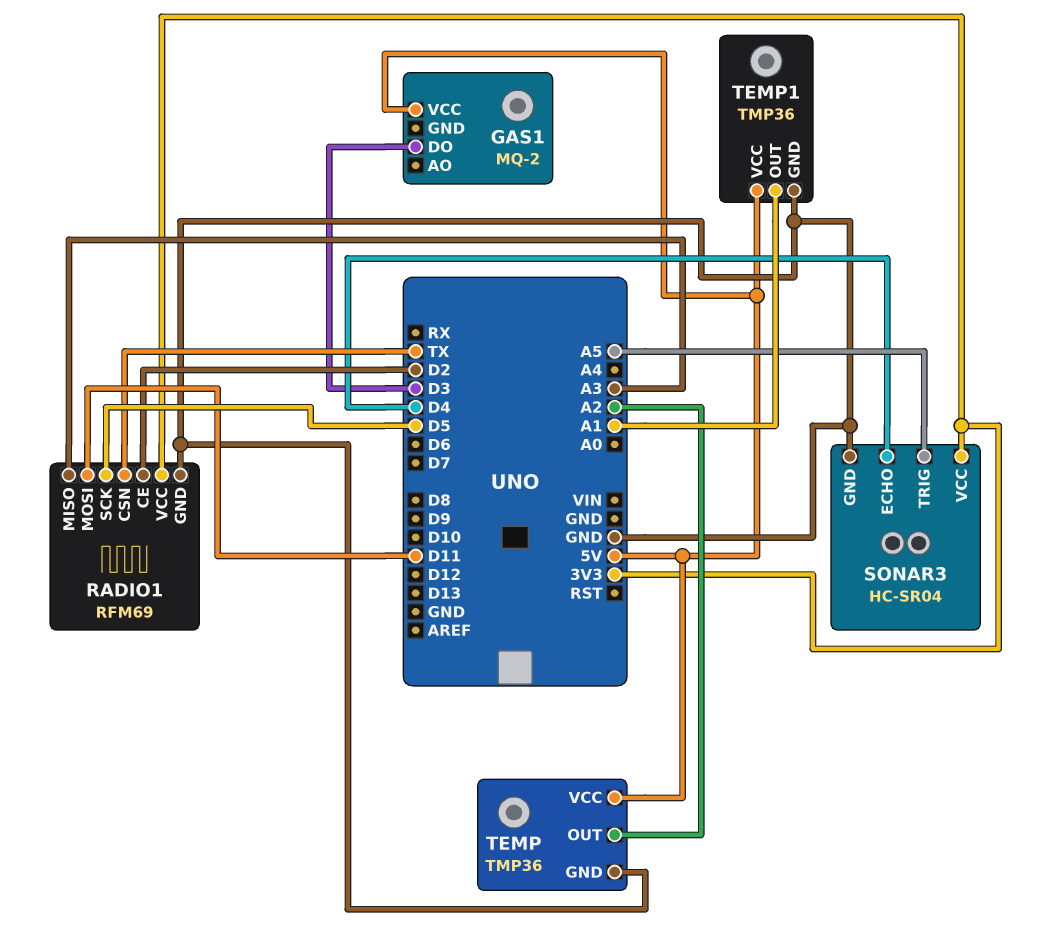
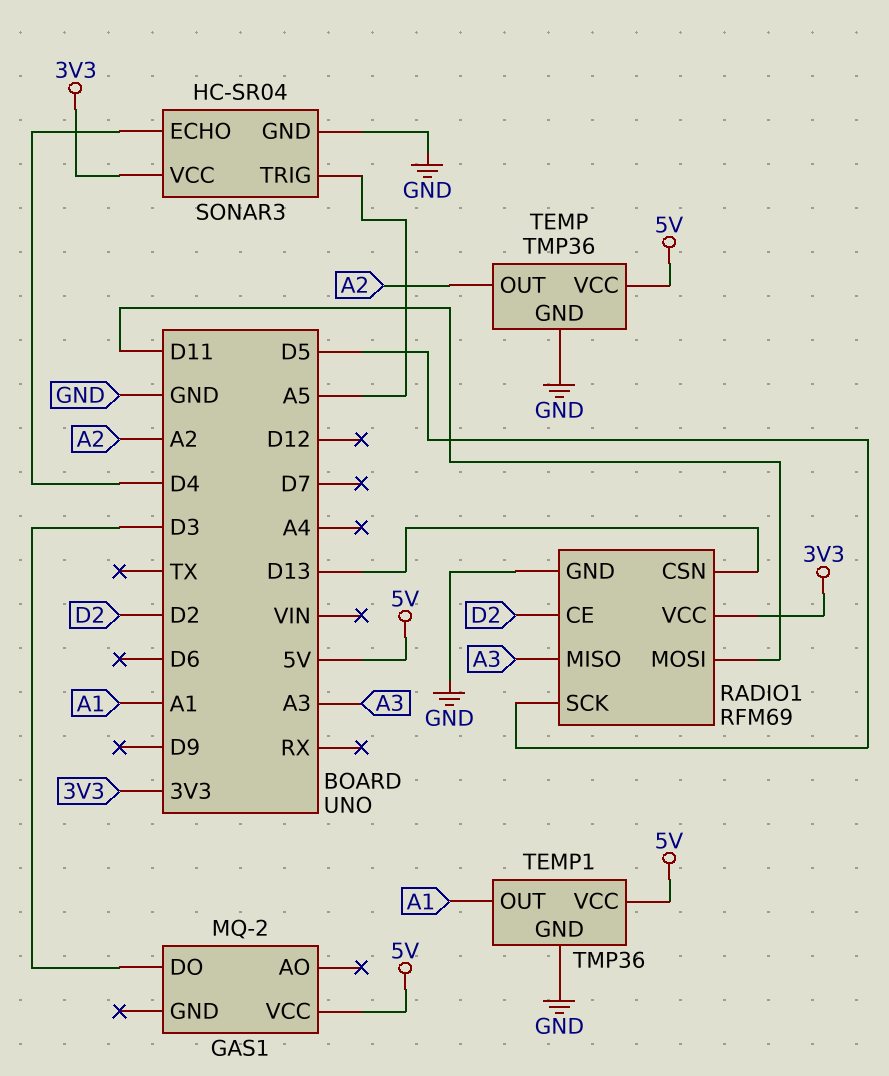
RADIO1 pin CSN: TX -> D13

